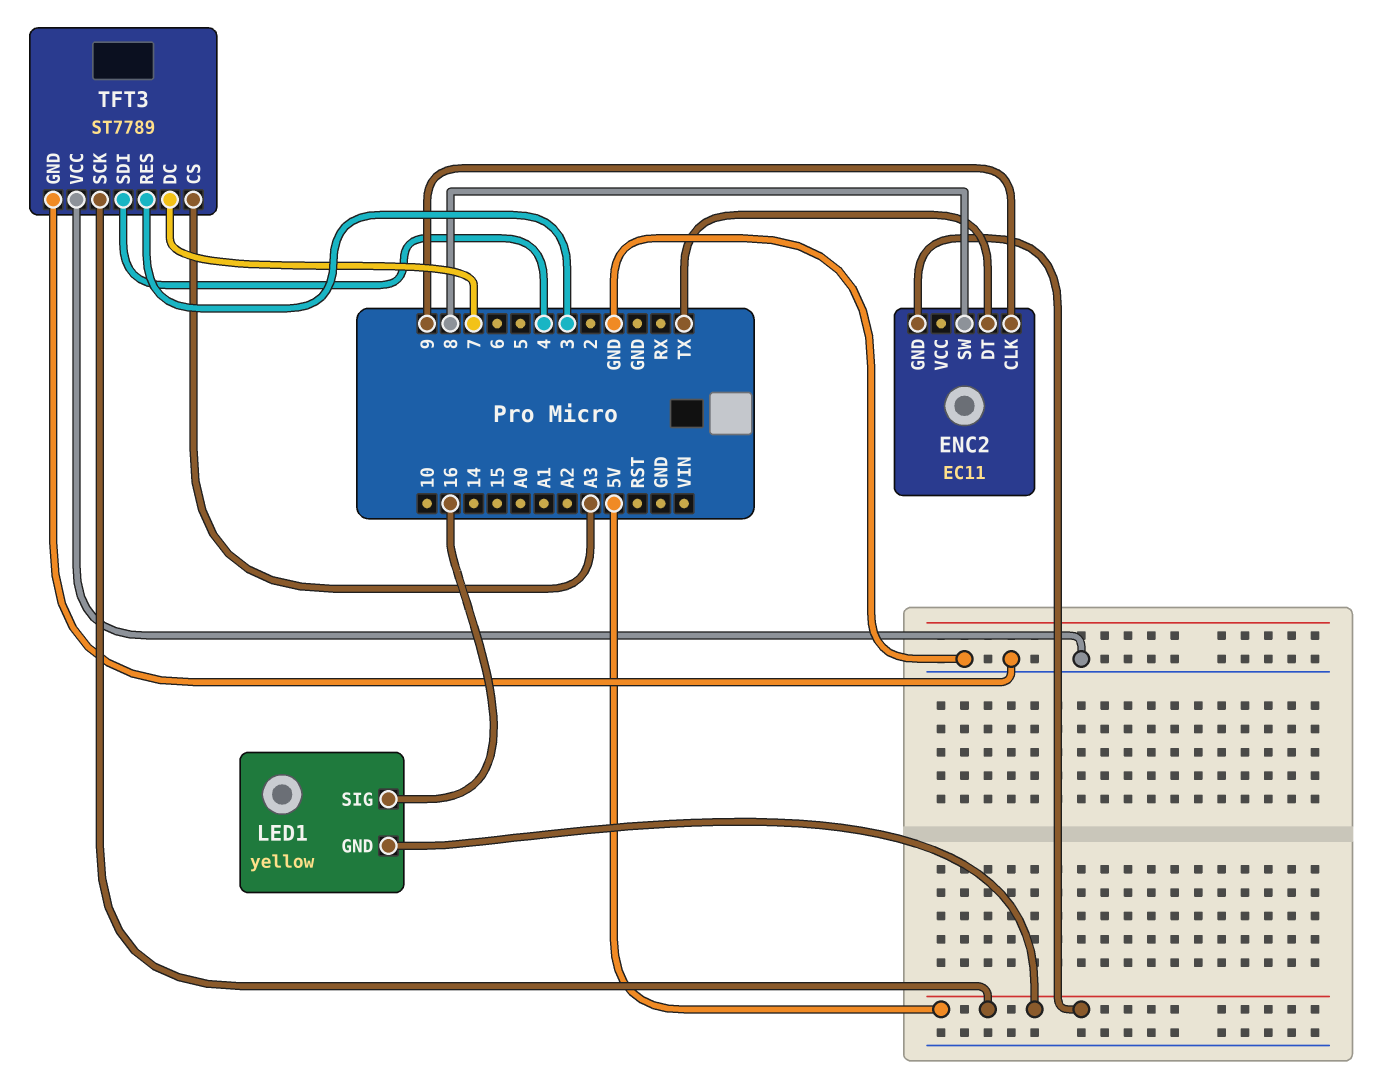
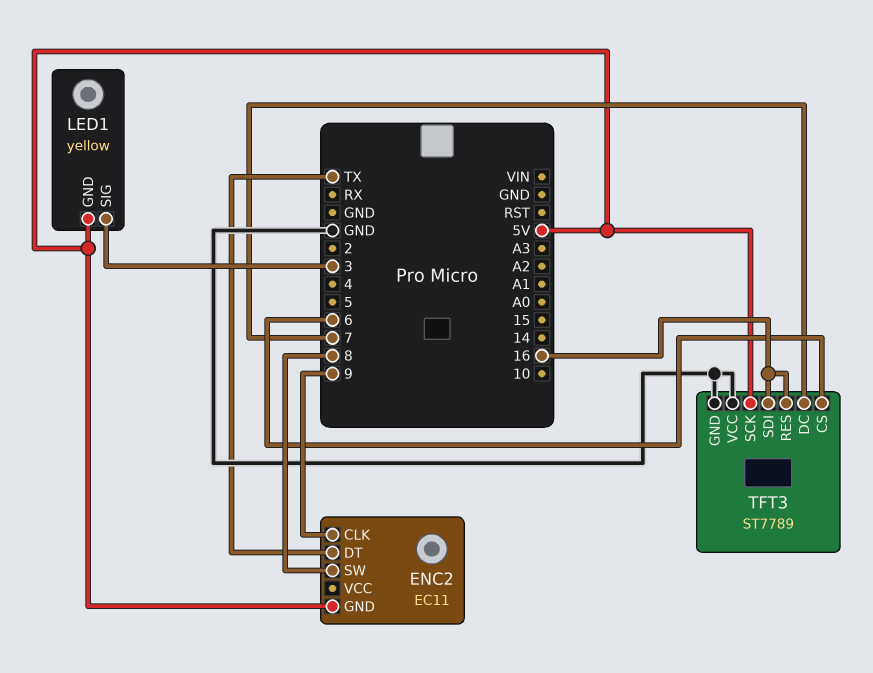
LED1 pin SIG: 16 -> 3
TFT3 pin CS: A3 -> 6
TFT3 pin RES: 3 -> 16
TFT3 pin SDI: 4 -> 16

